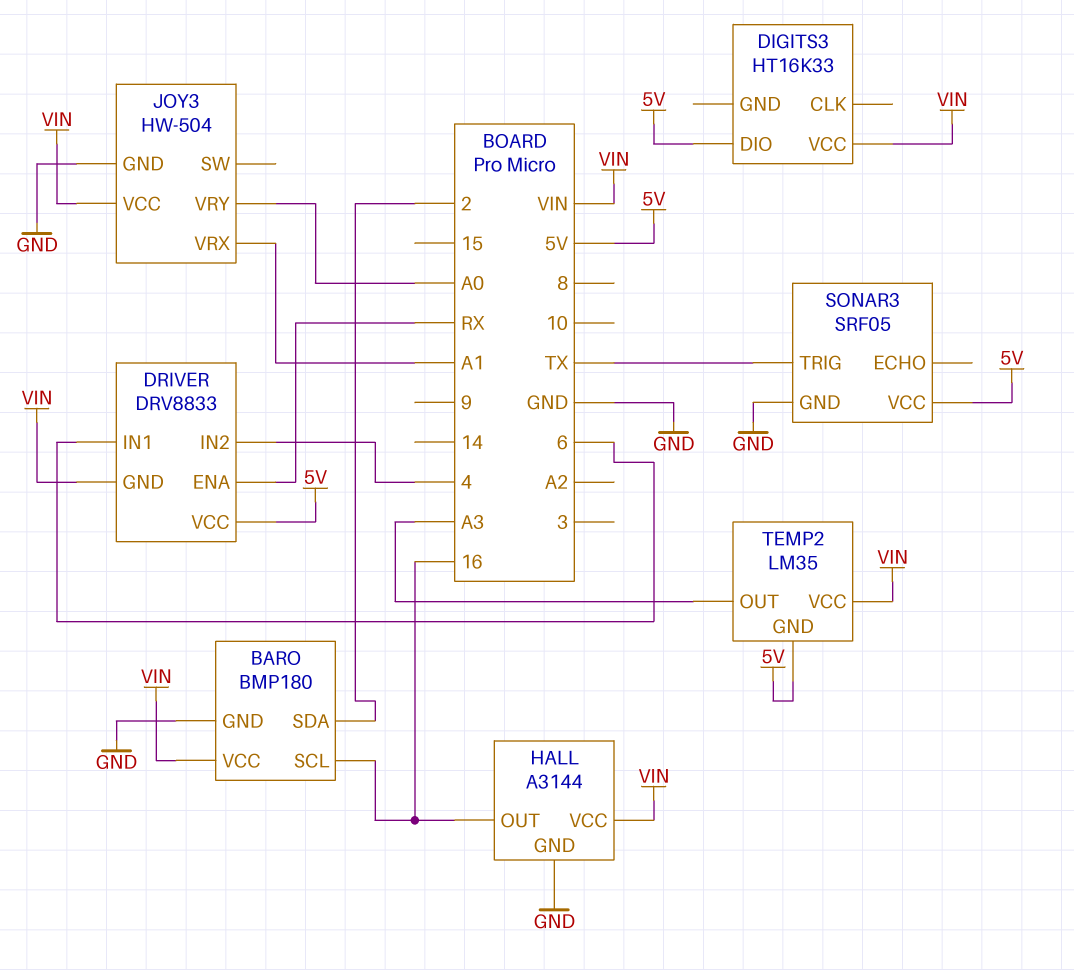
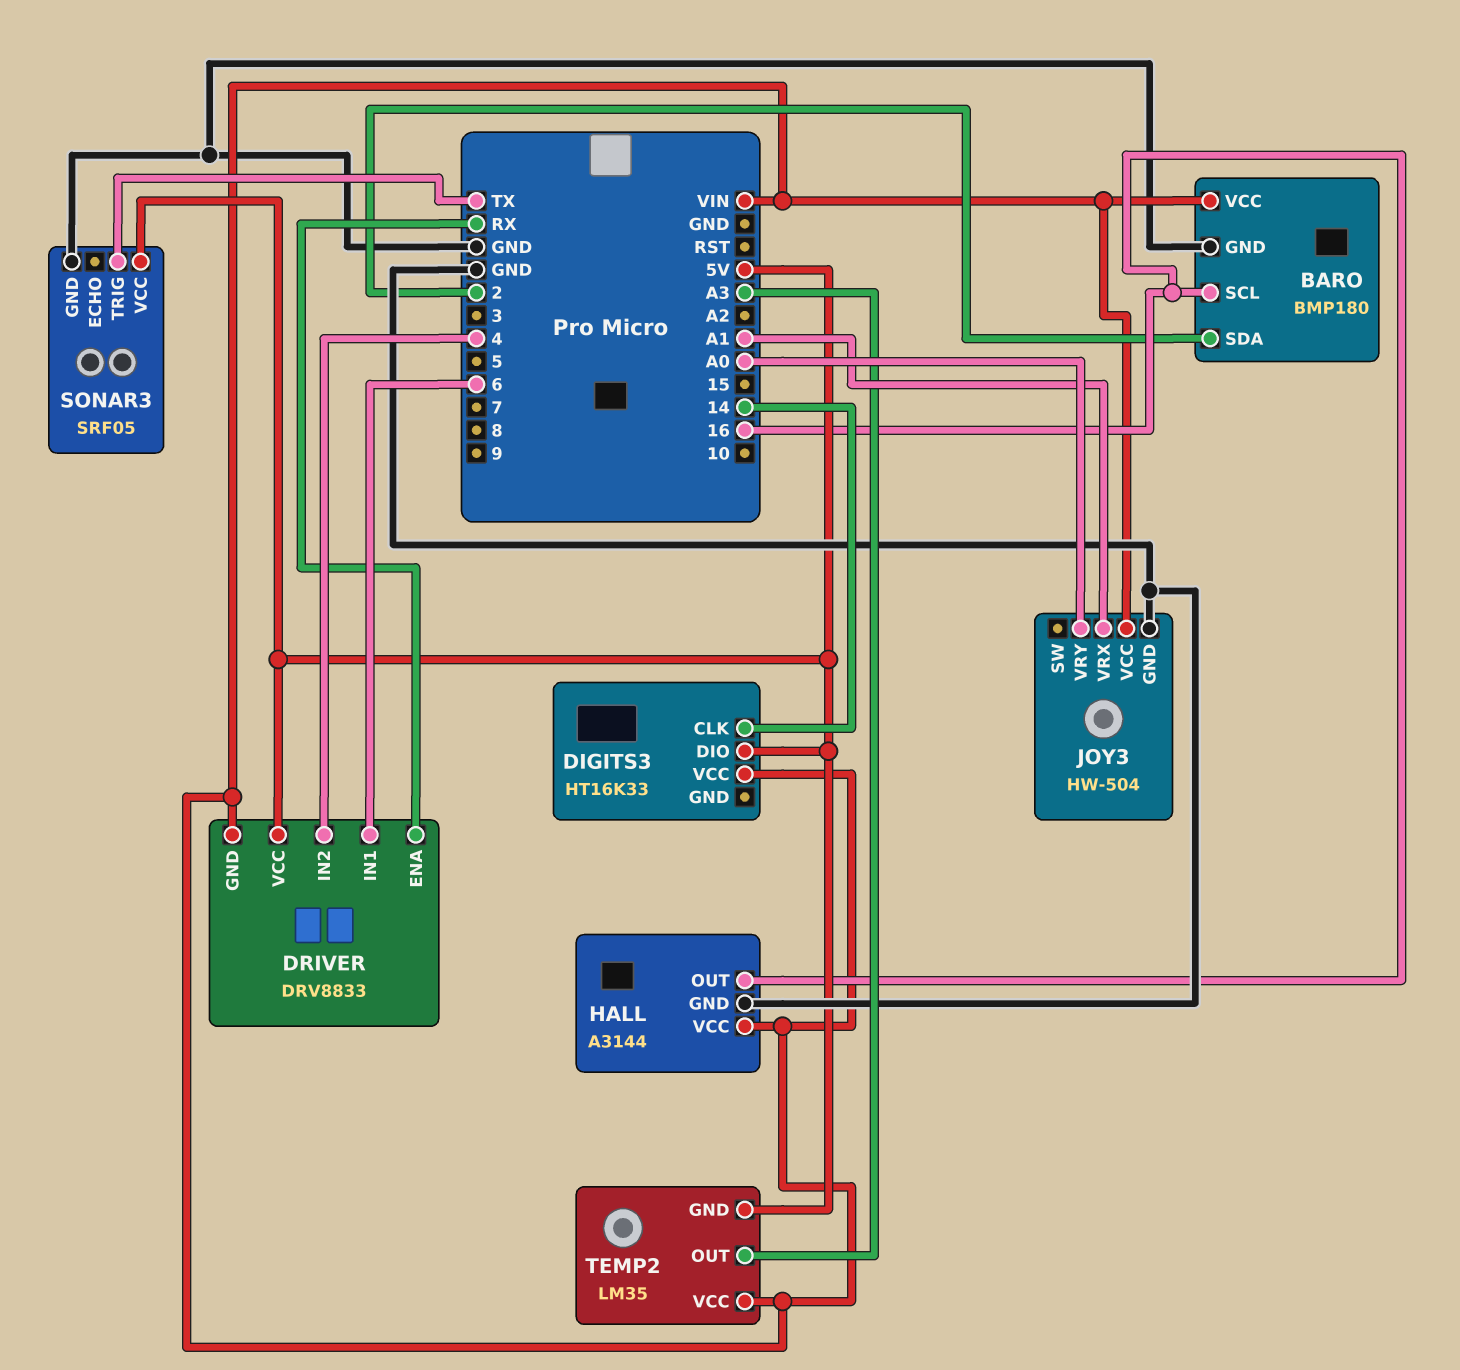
DIGITS3 pin CLK: none -> 14

